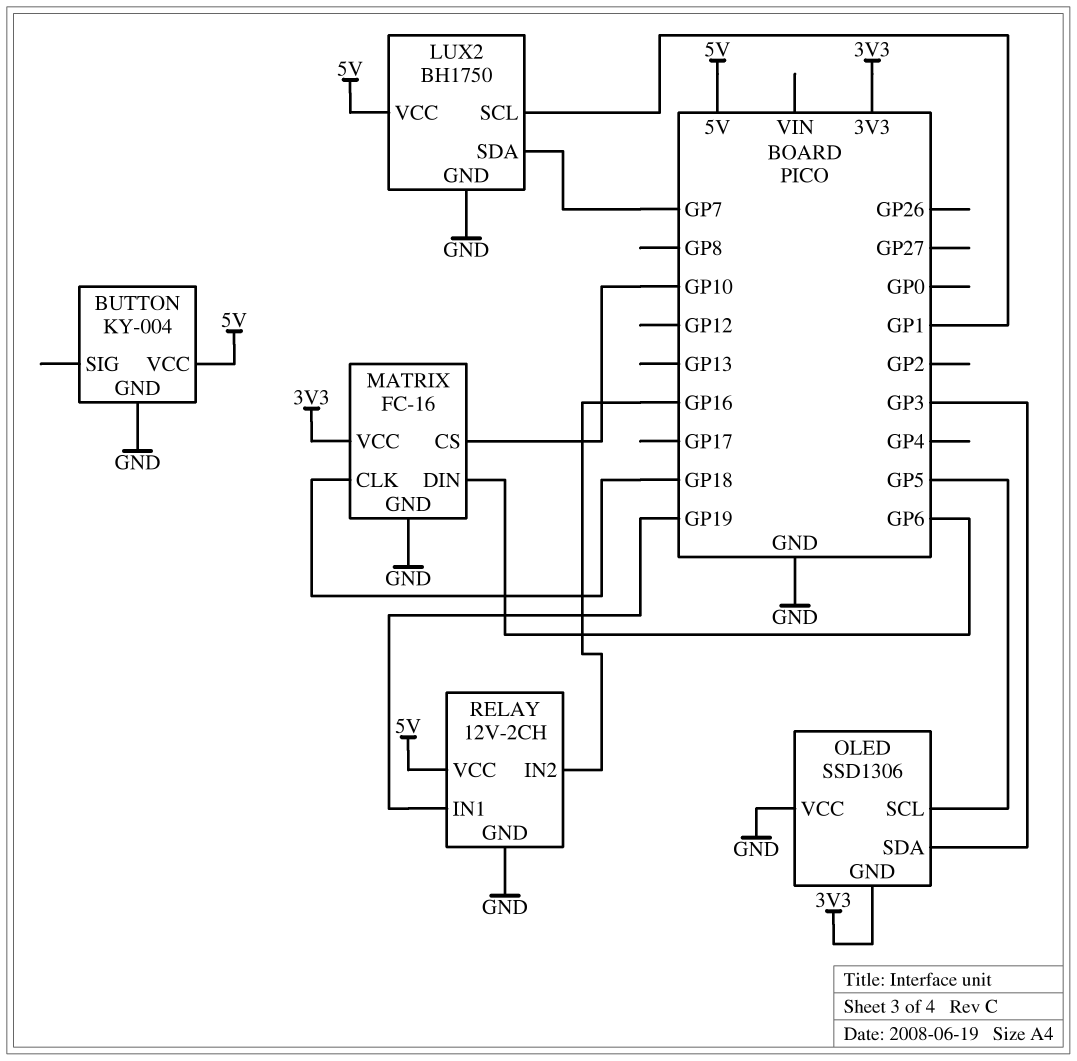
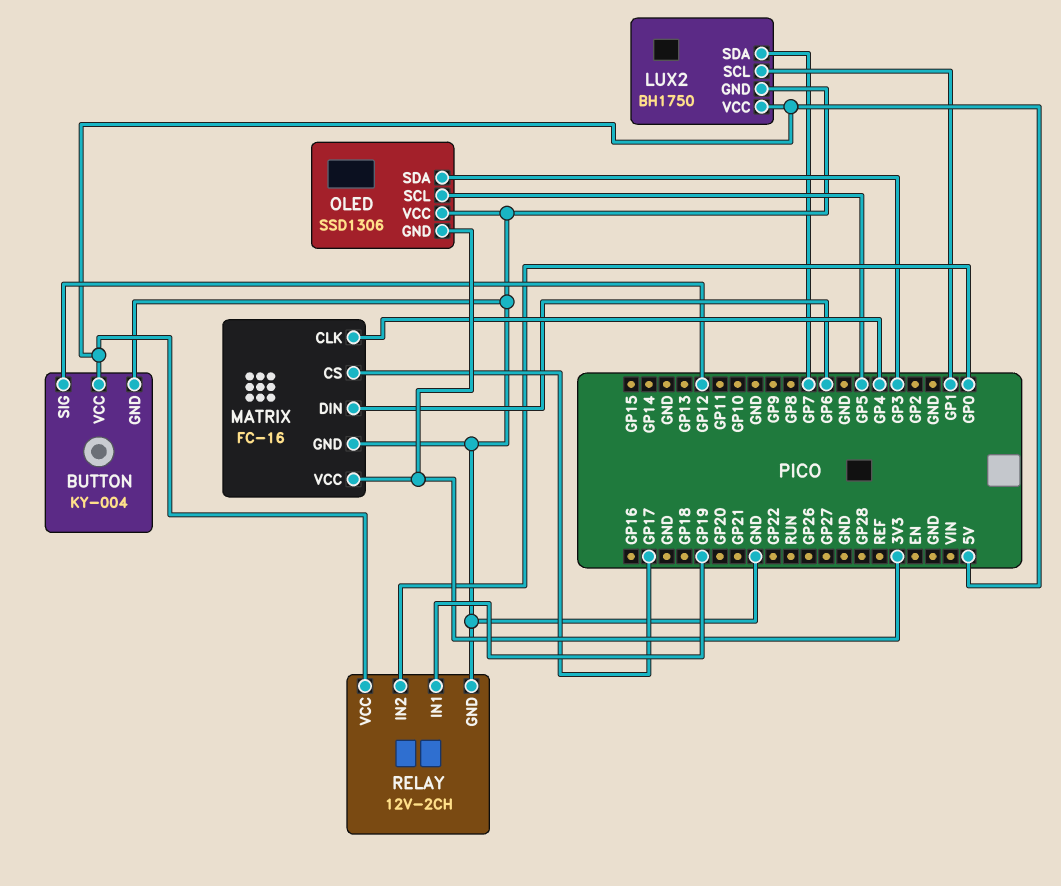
BUTTON pin SIG: none -> GP12
MATRIX pin CLK: GP18 -> GP4
MATRIX pin CS: GP10 -> GP17
RELAY pin IN2: GP16 -> GP0

